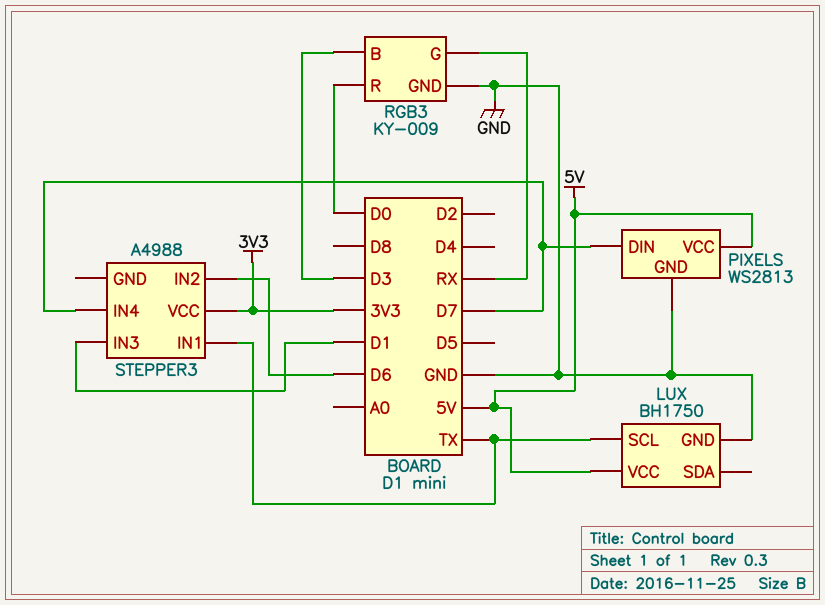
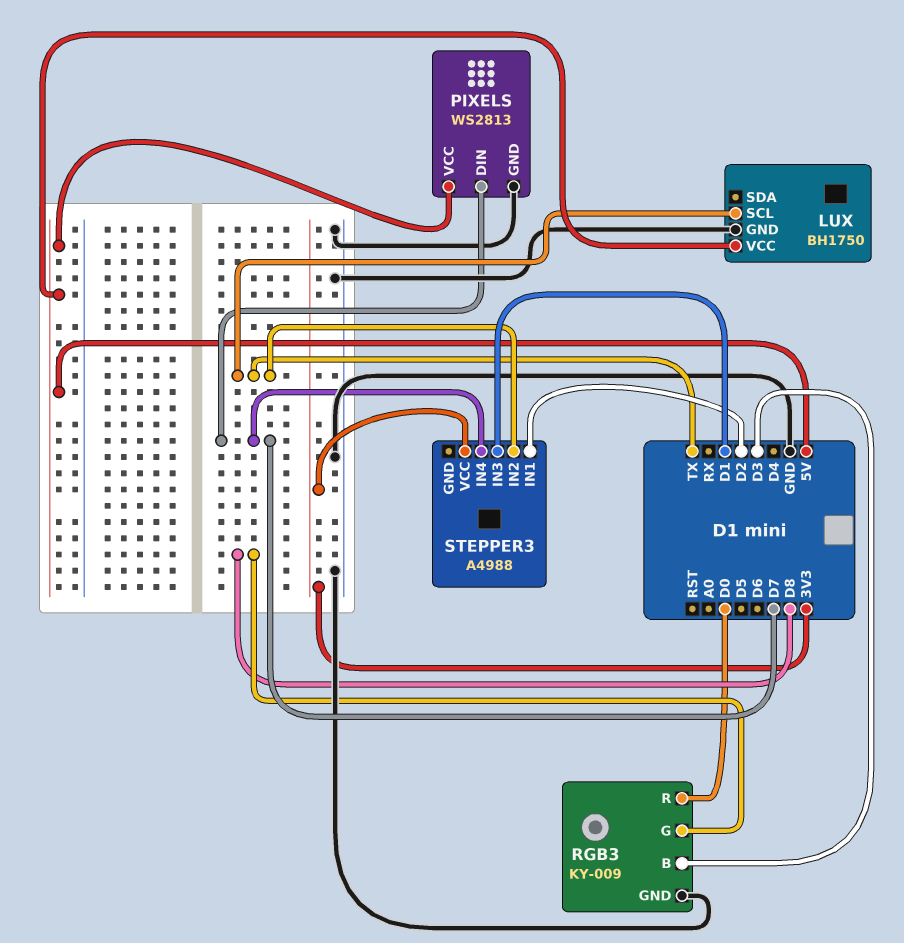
RGB3 pin G: RX -> D8
STEPPER3 pin IN1: TX -> D2
STEPPER3 pin IN2: D6 -> TX

